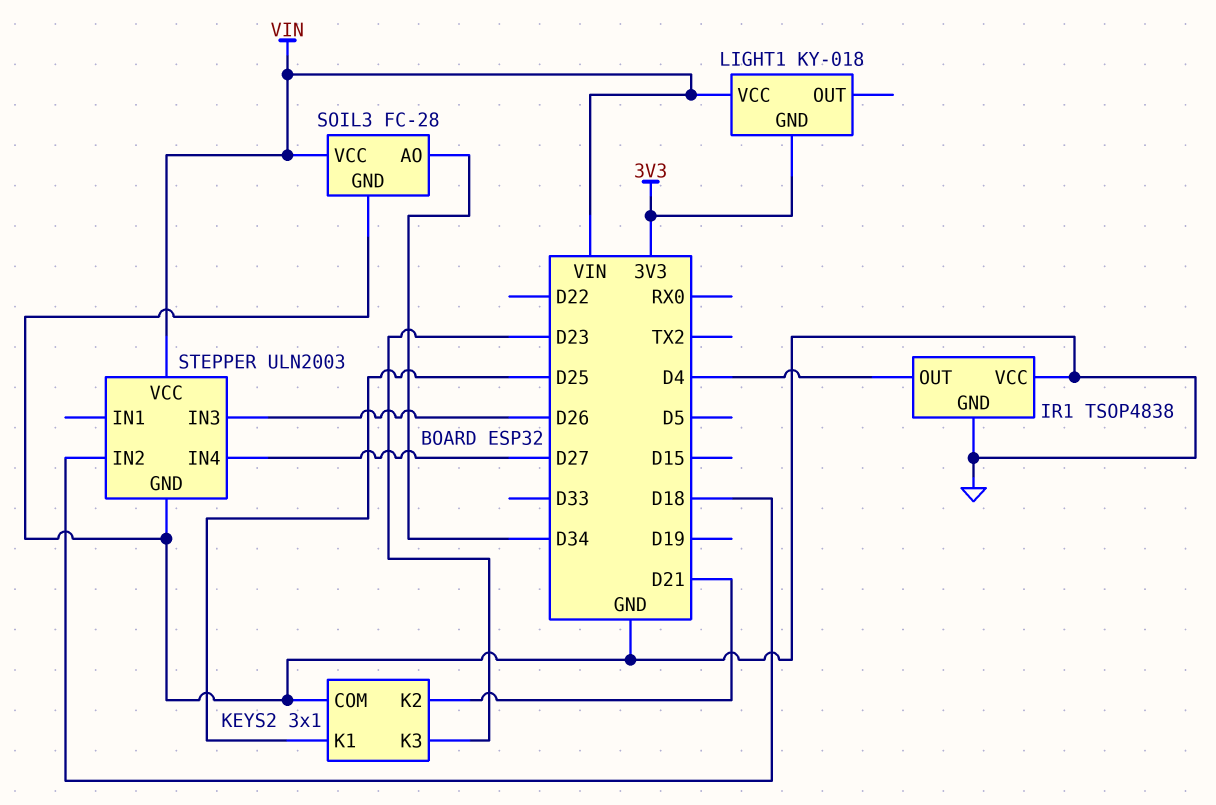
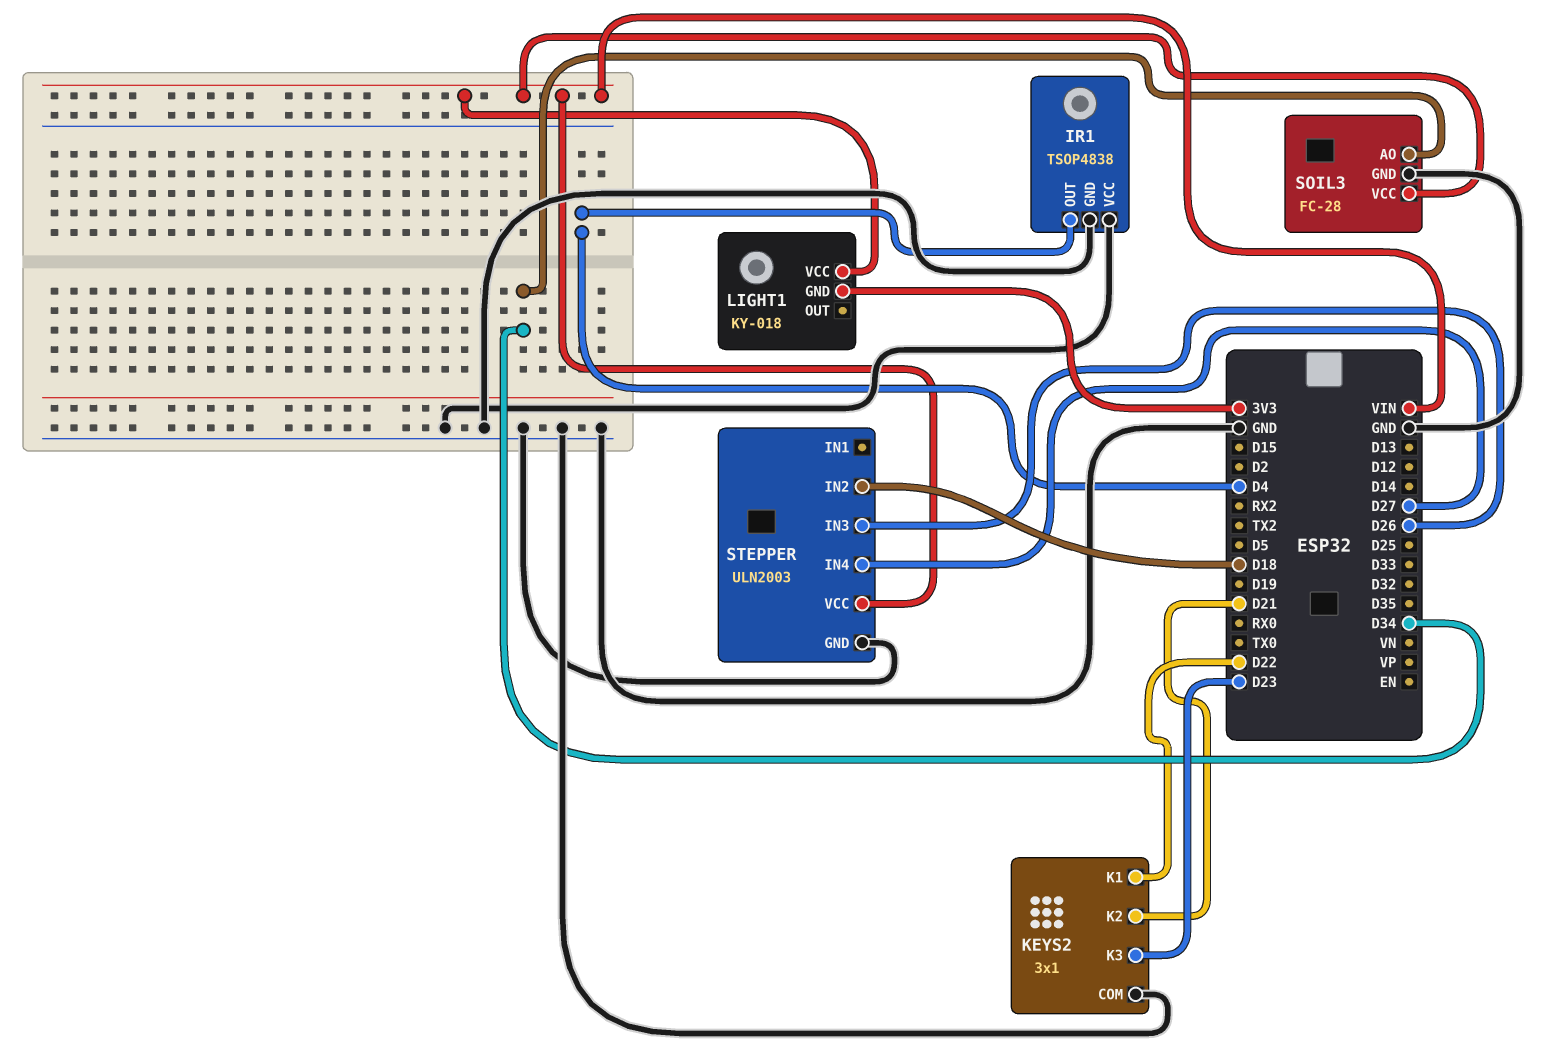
KEYS2 pin K1: D25 -> D22

